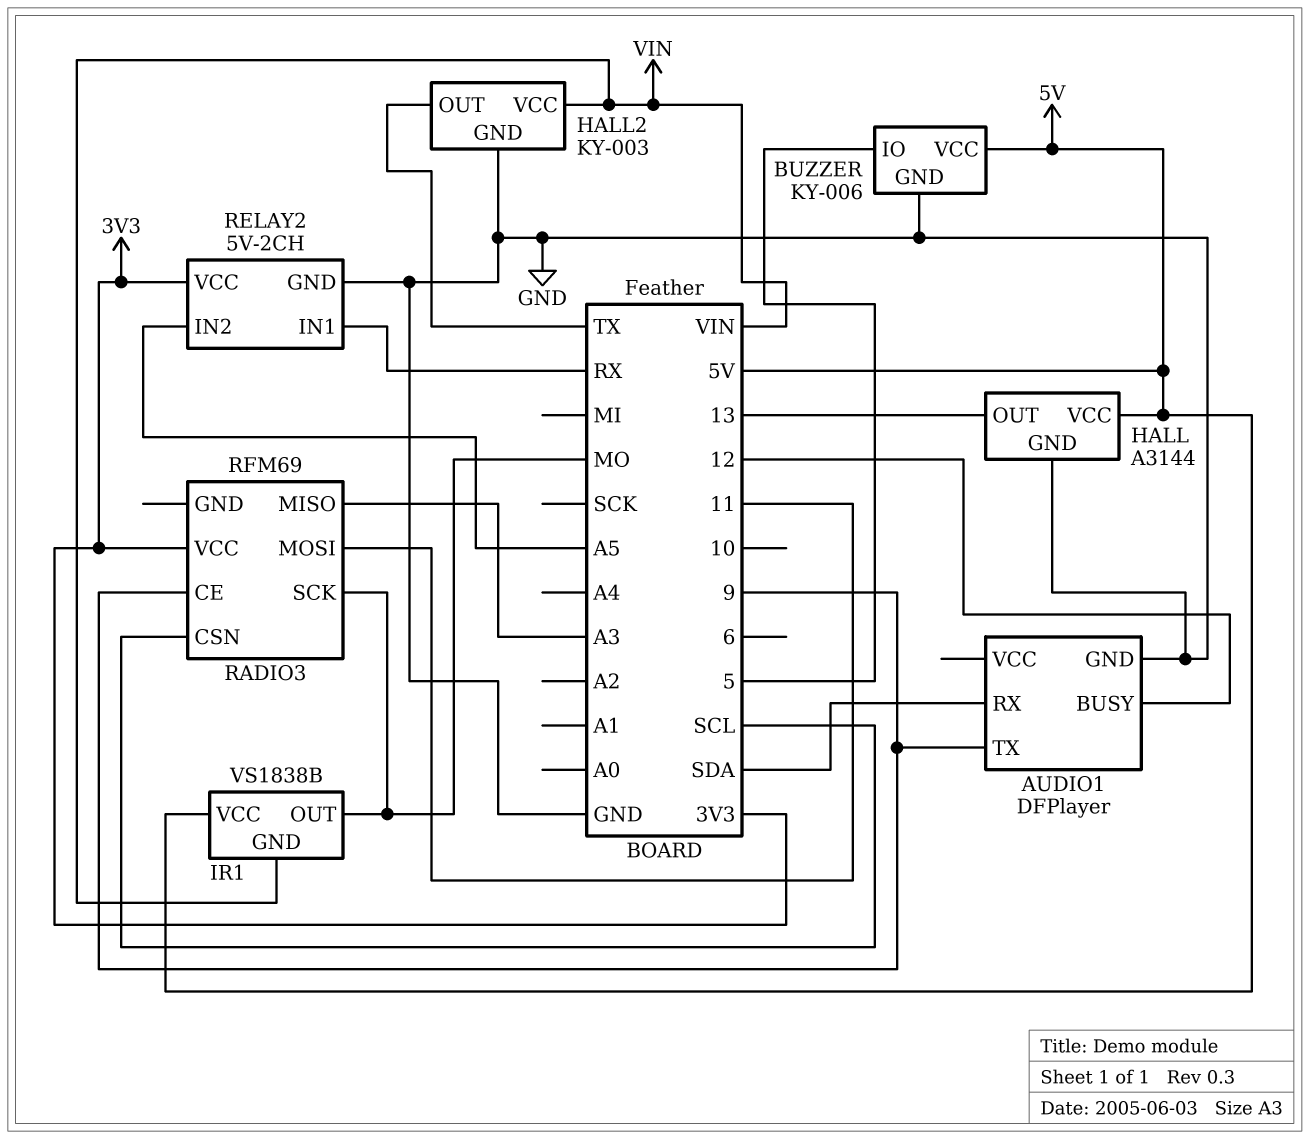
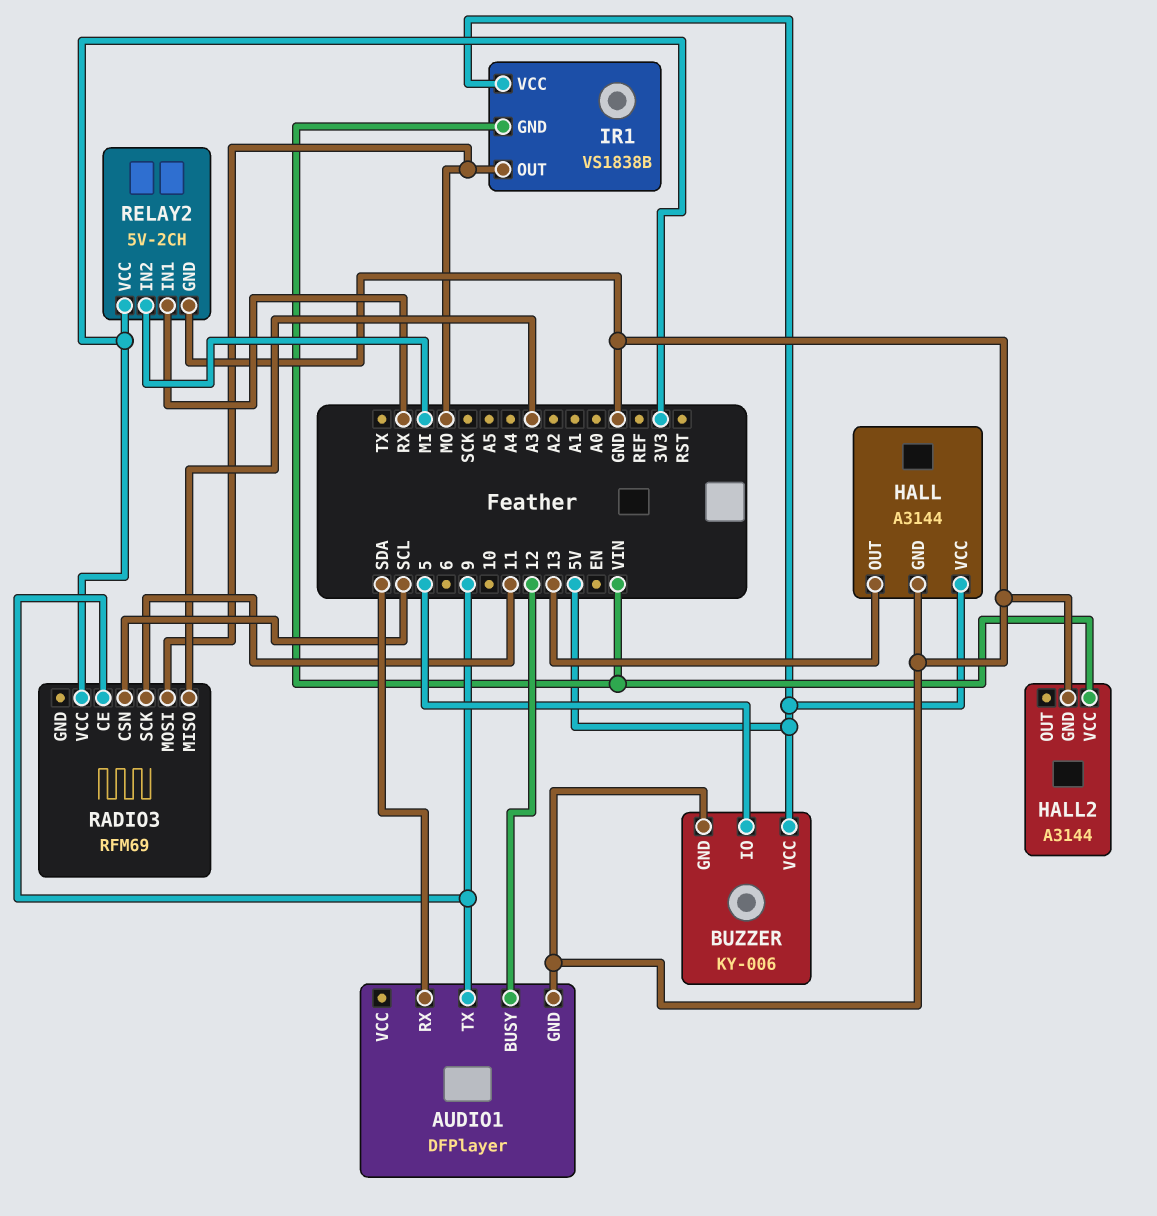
HALL2: KY-003 -> A3144
HALL2 pin OUT: TX -> none
RADIO3 pin MOSI: 11 -> MO
RADIO3 pin SCK: MO -> 11
RELAY2 pin IN2: A5 -> MI

